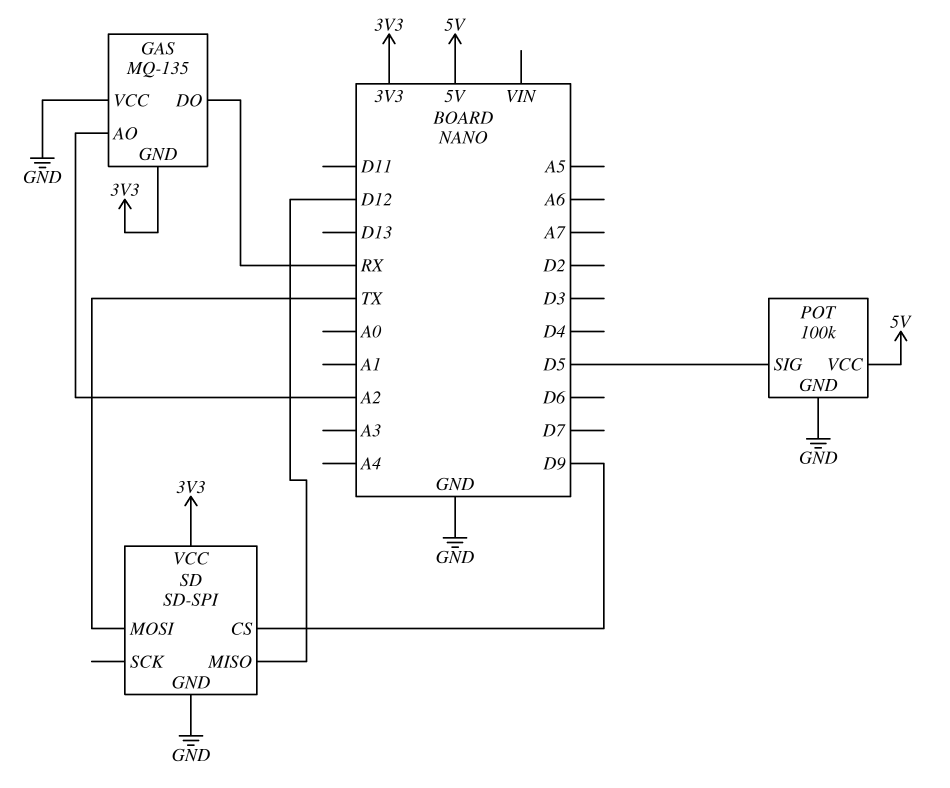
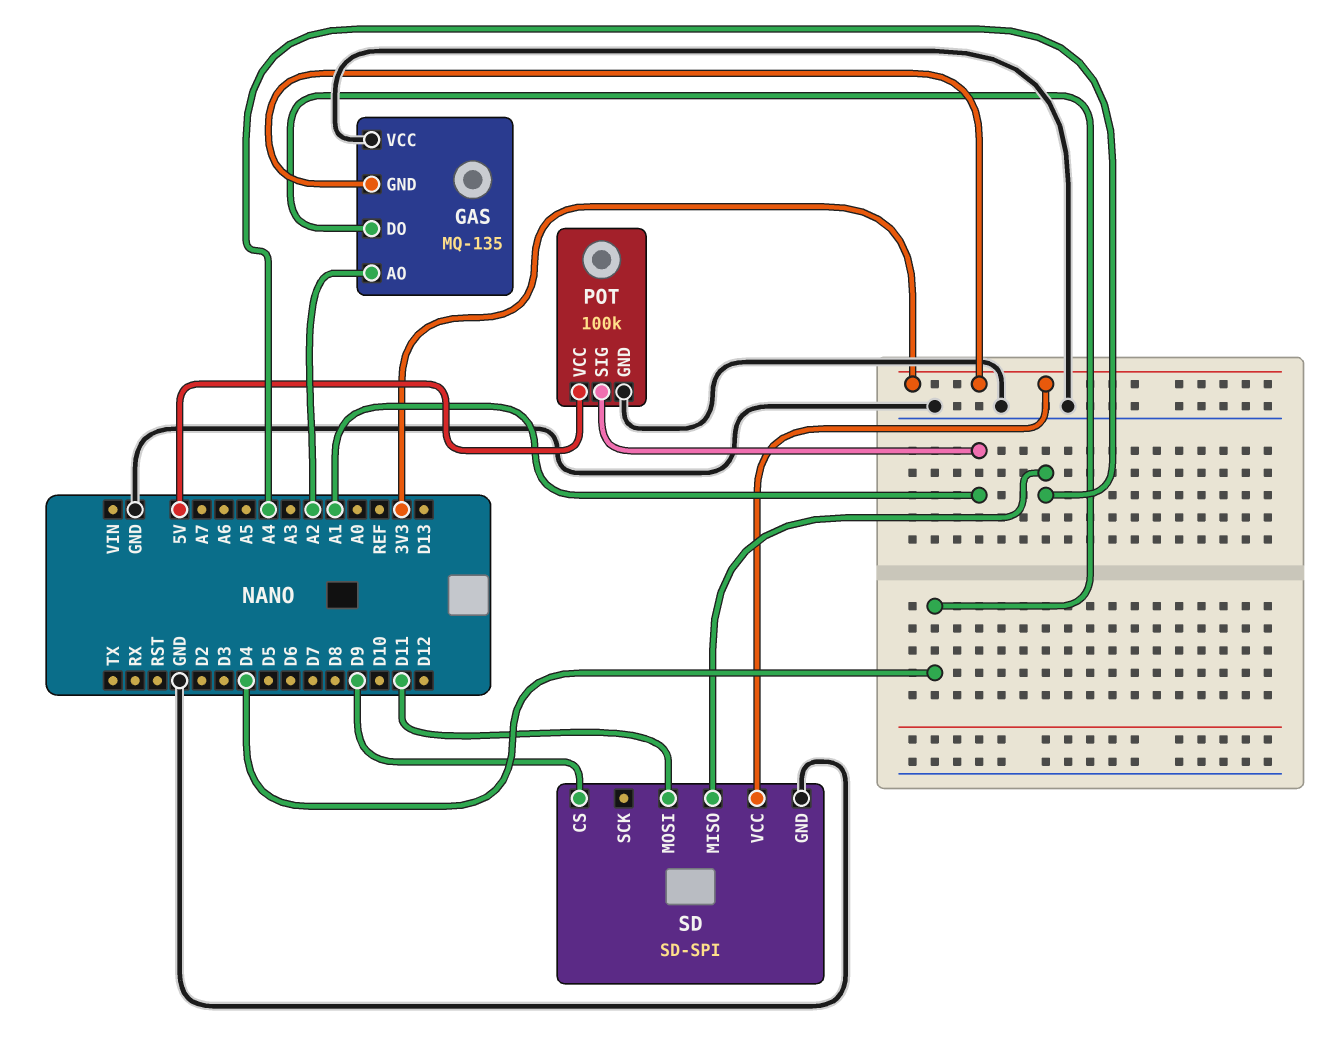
GAS pin DO: RX -> D4
POT pin SIG: D5 -> A1
SD pin MISO: D12 -> A4
SD pin MOSI: TX -> D11

